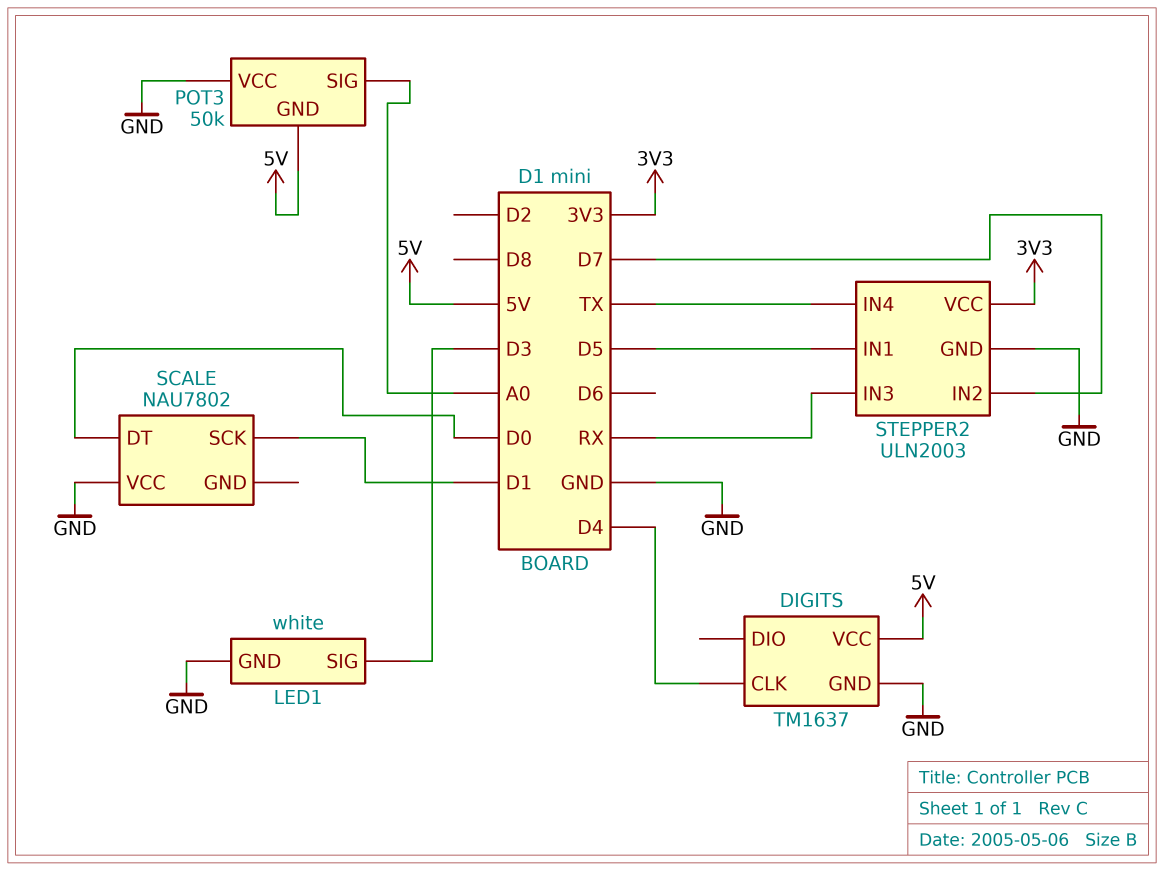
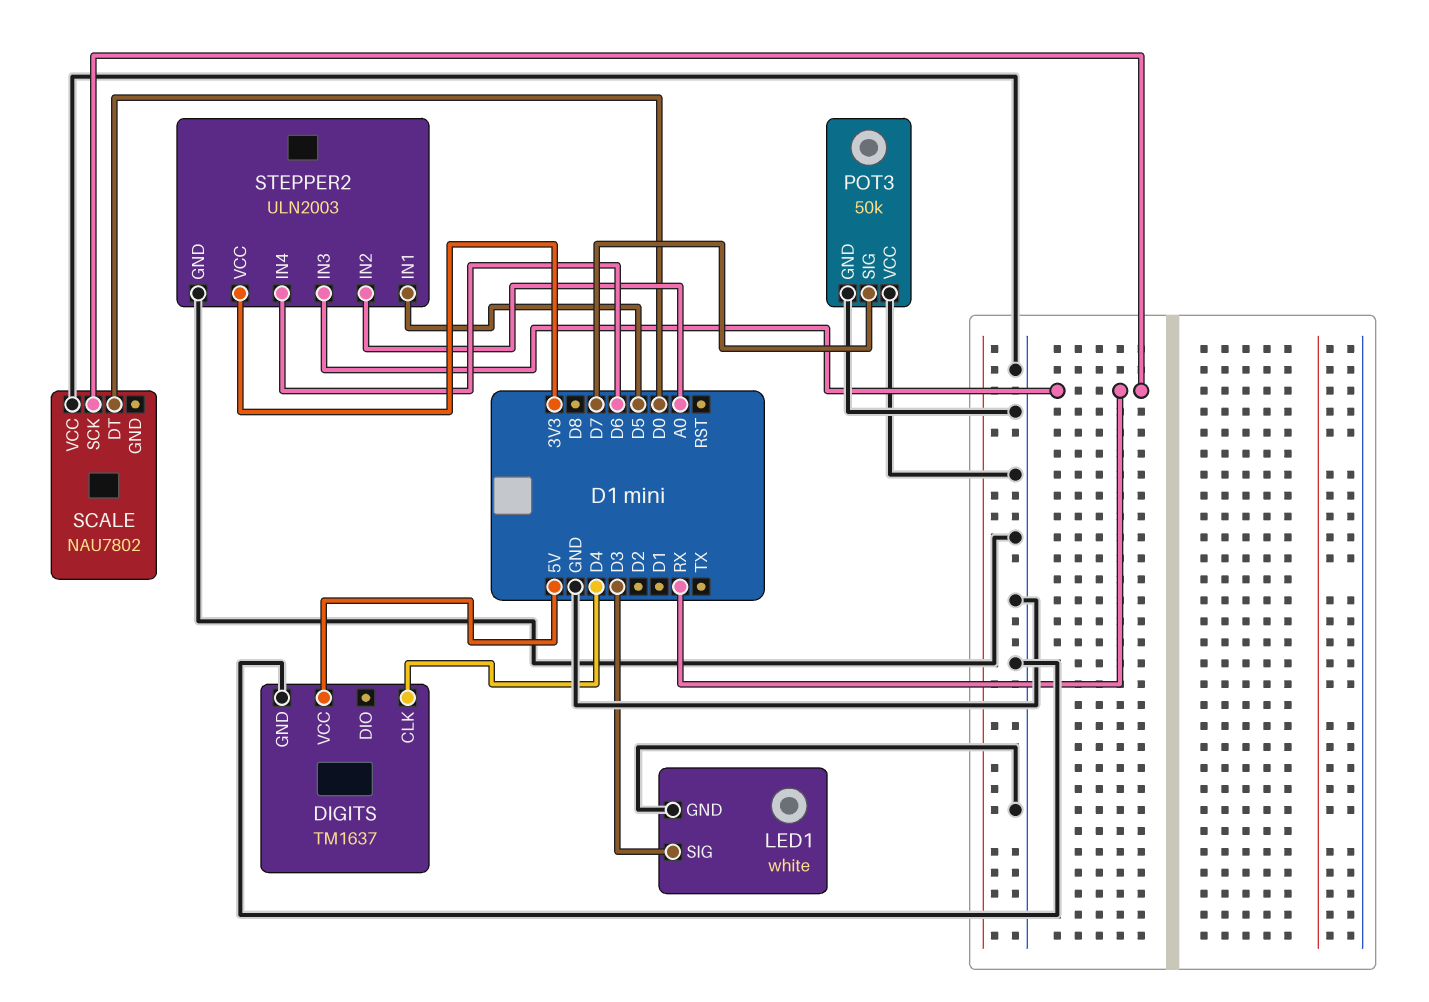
POT3 pin GND: 5V -> GND
POT3 pin SIG: A0 -> D7
SCALE pin SCK: D1 -> RX
STEPPER2 pin IN2: D7 -> A0
STEPPER2 pin IN4: TX -> D6

